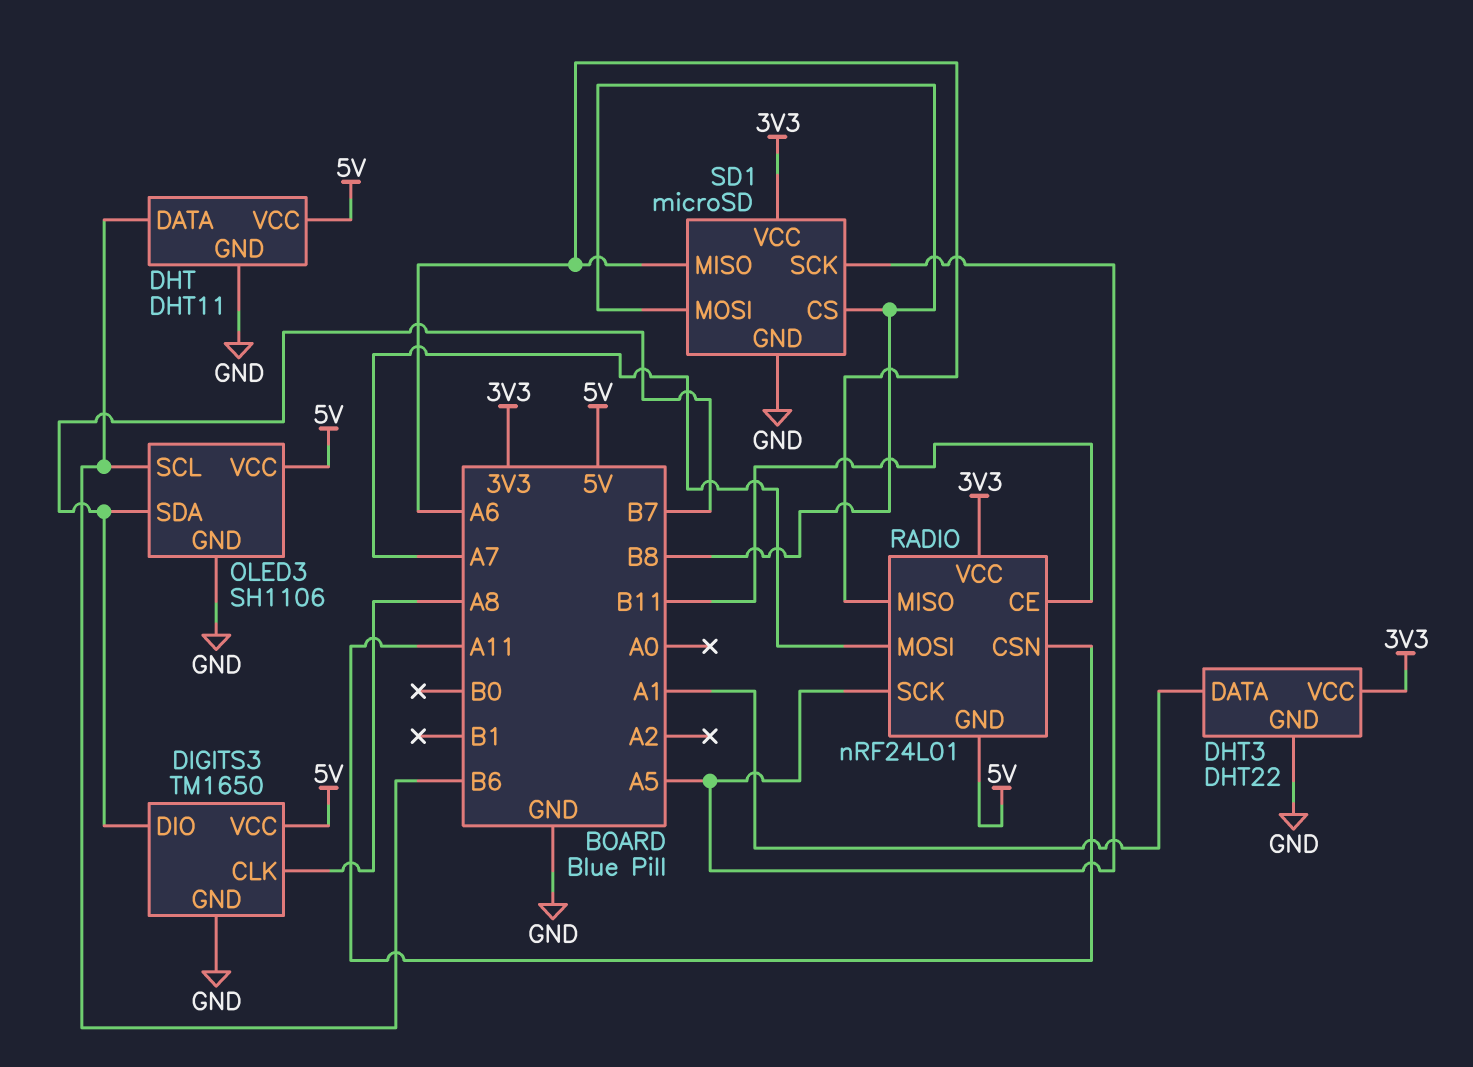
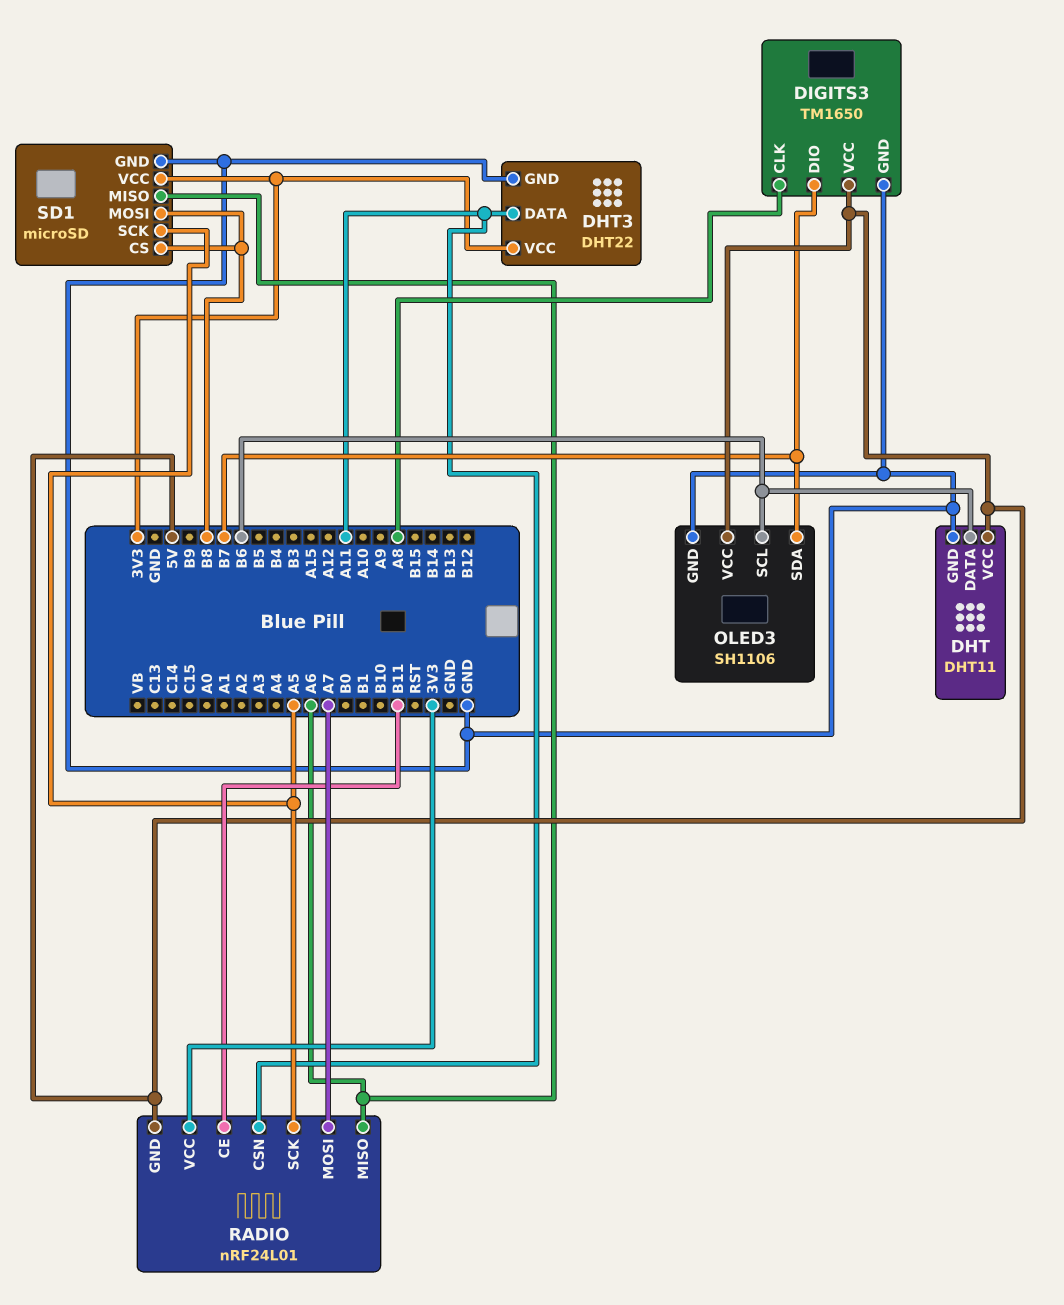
DHT3 pin DATA: A1 -> A11

